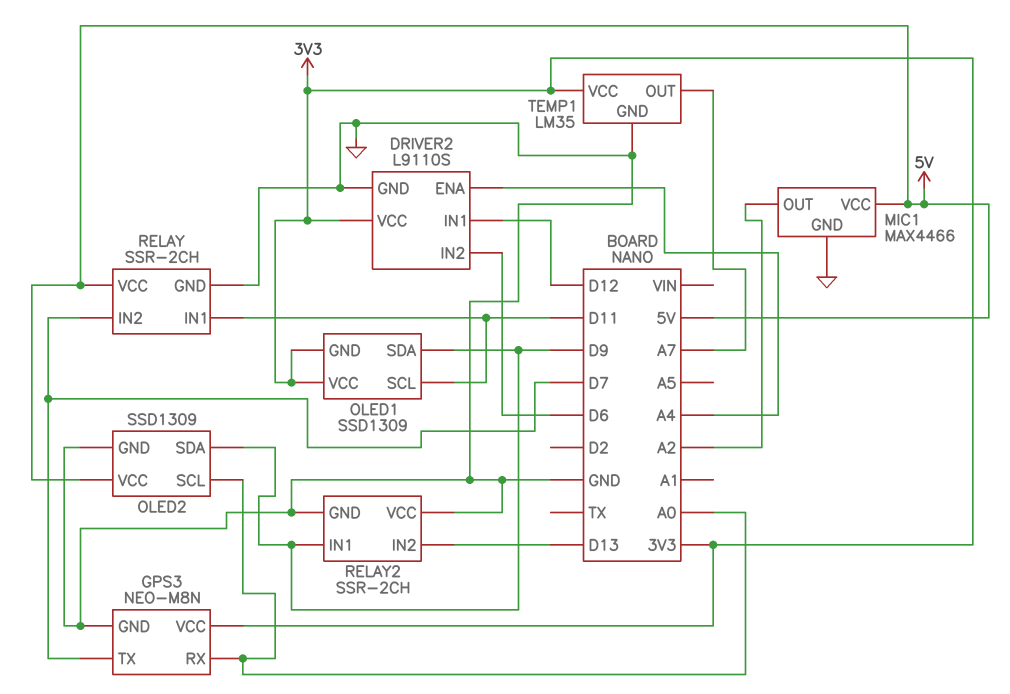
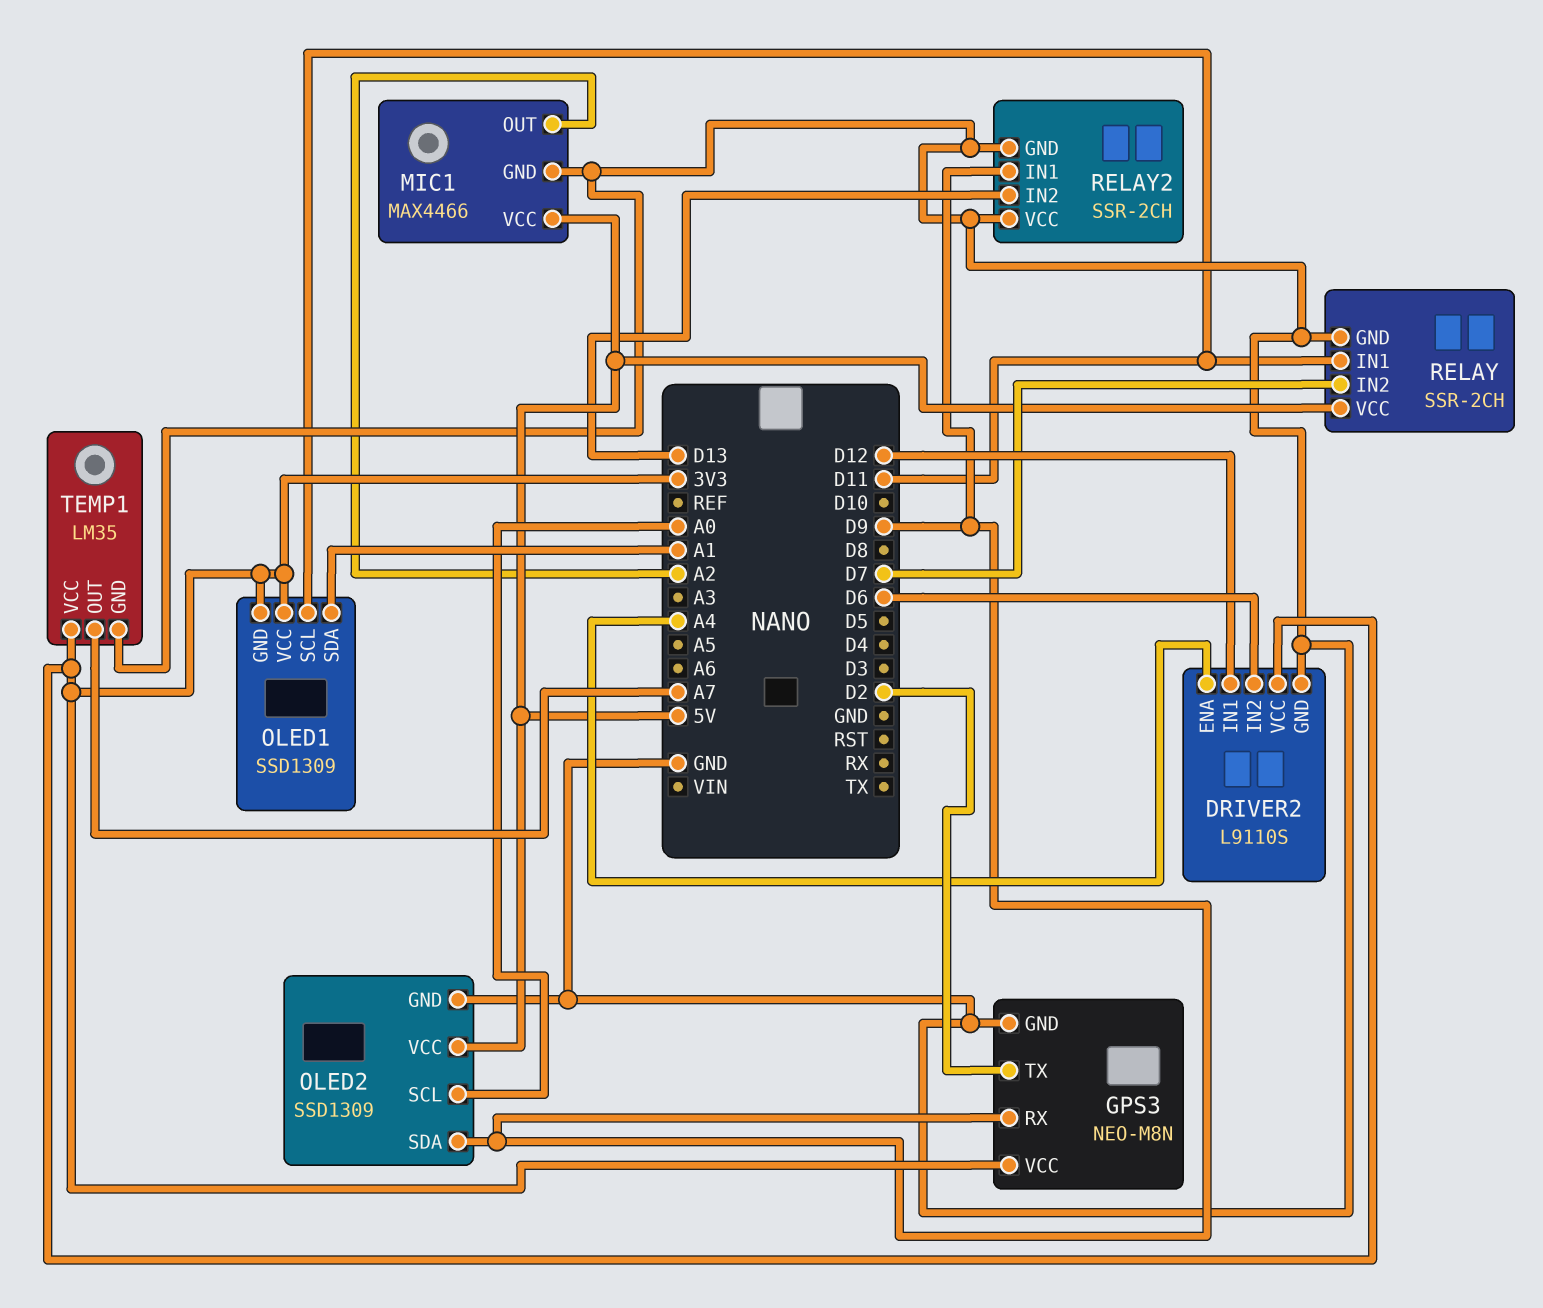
GPS3 pin RX: A0 -> D9
GPS3 pin TX: D7 -> D2
OLED1 pin SDA: D9 -> A1

